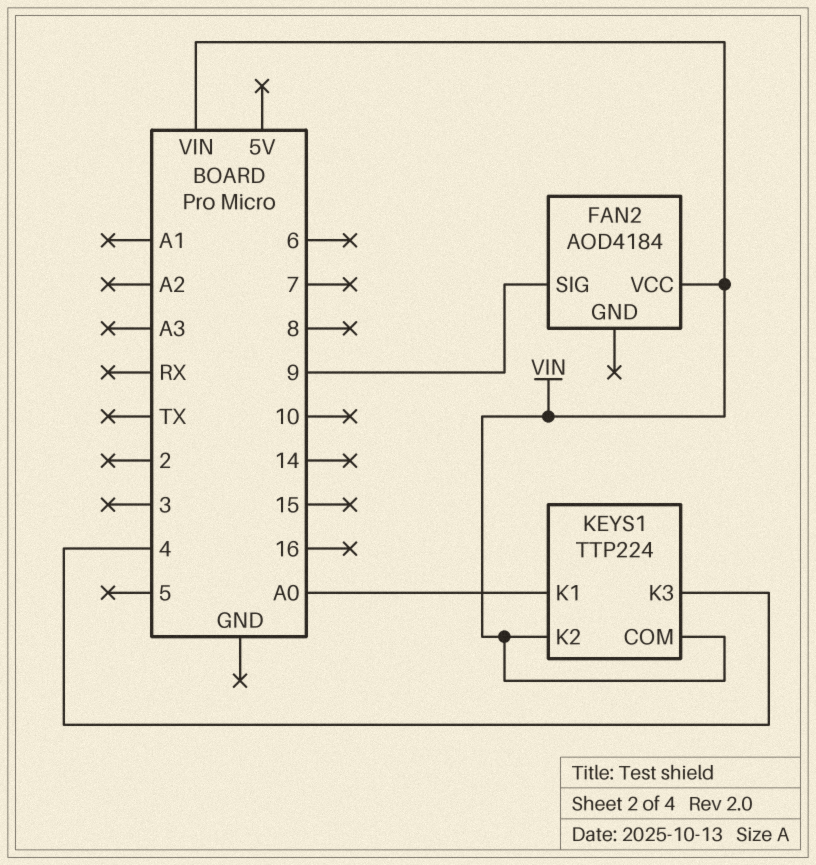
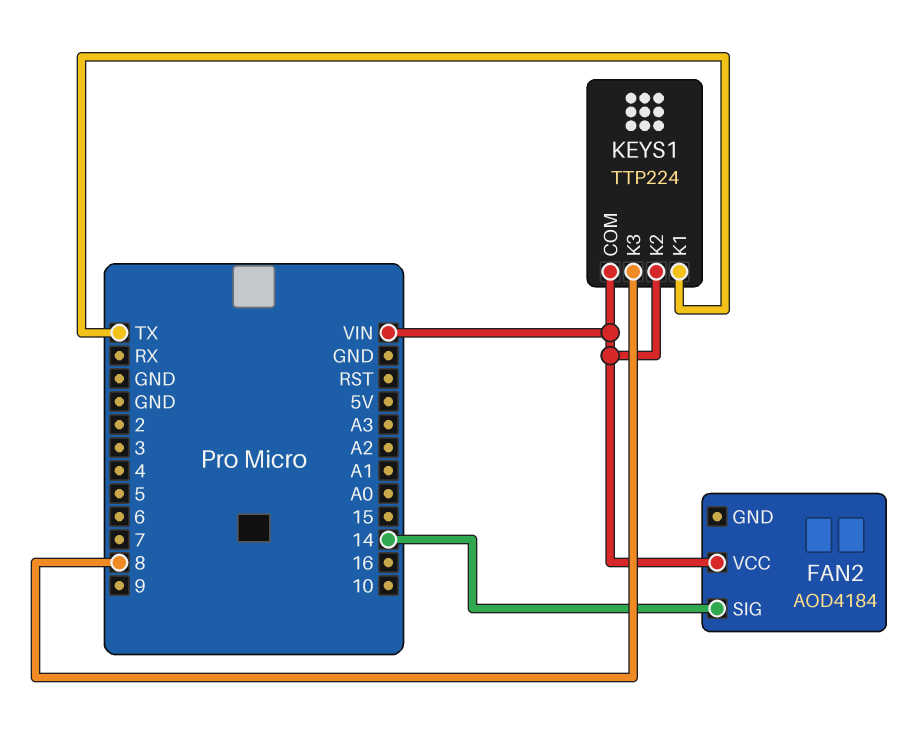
FAN2 pin SIG: 9 -> 14
KEYS1 pin K1: A0 -> TX
KEYS1 pin K3: 4 -> 8

